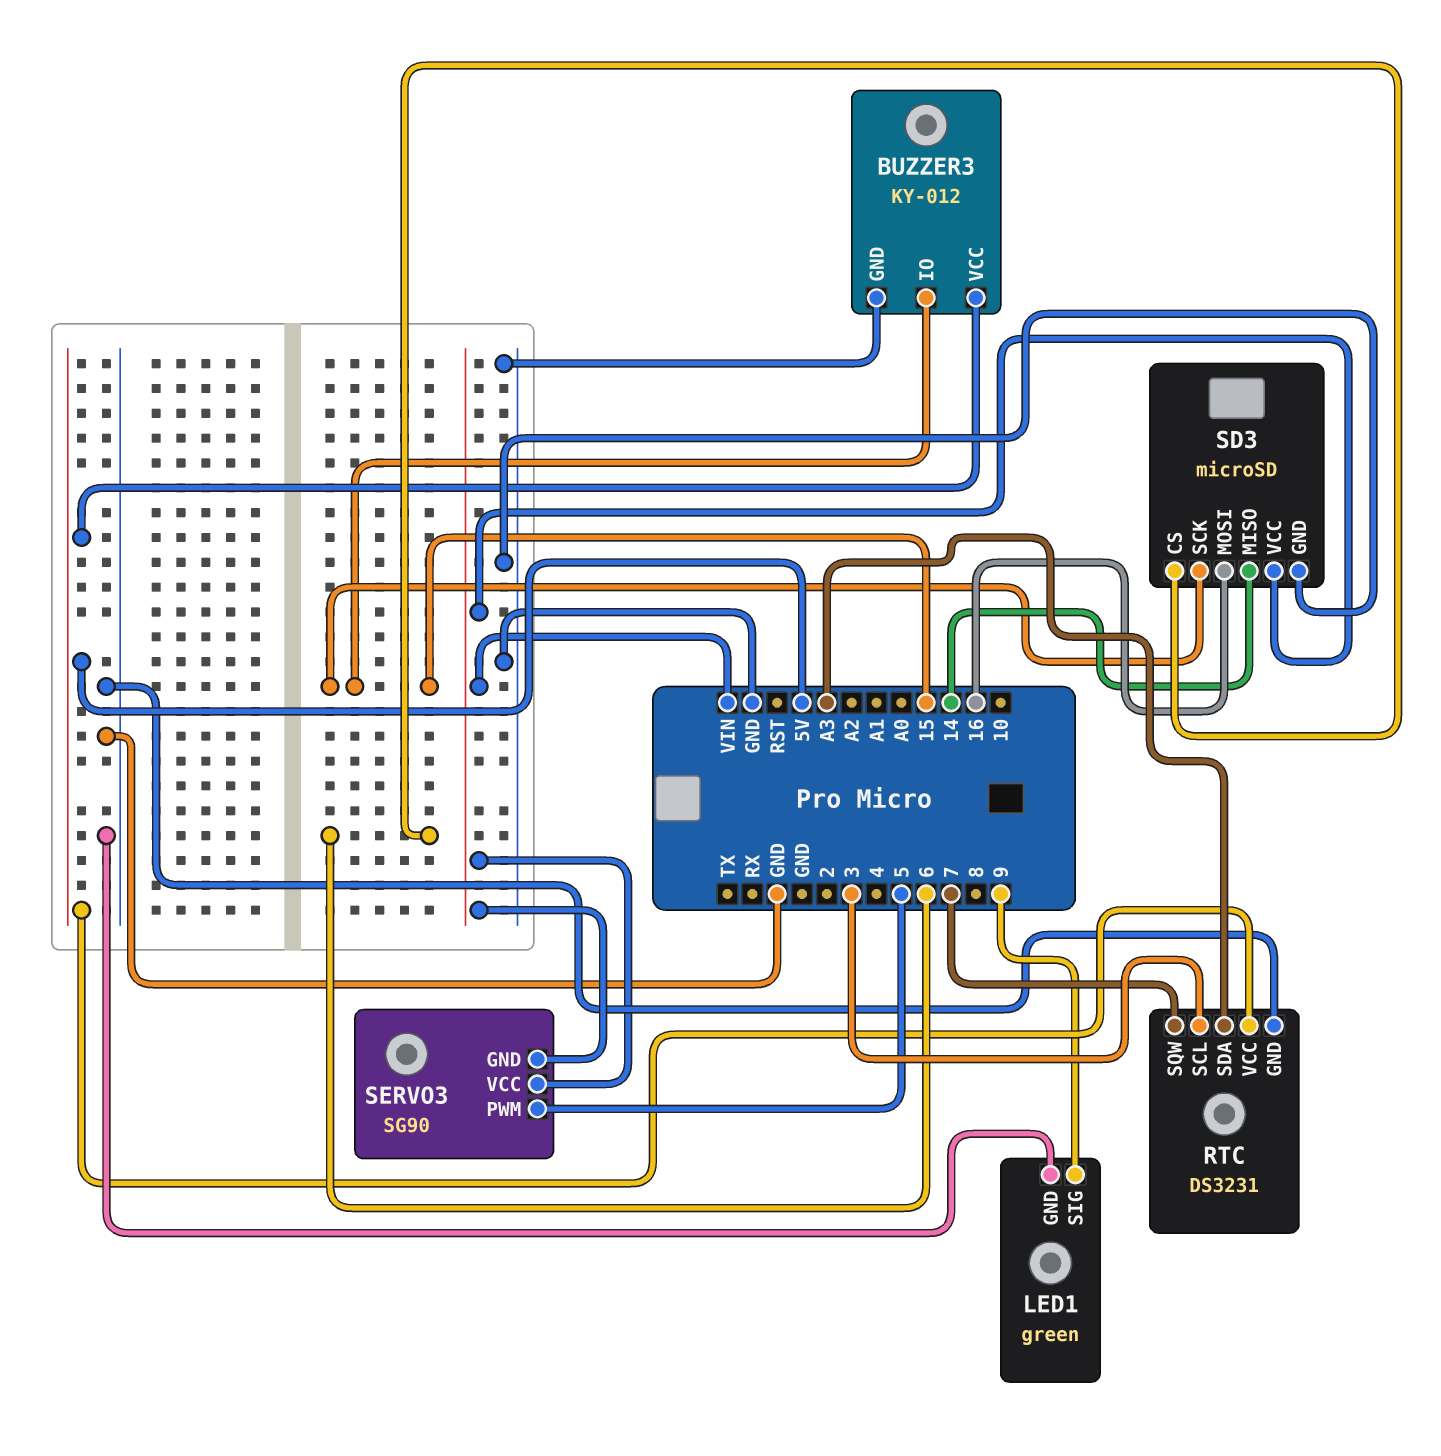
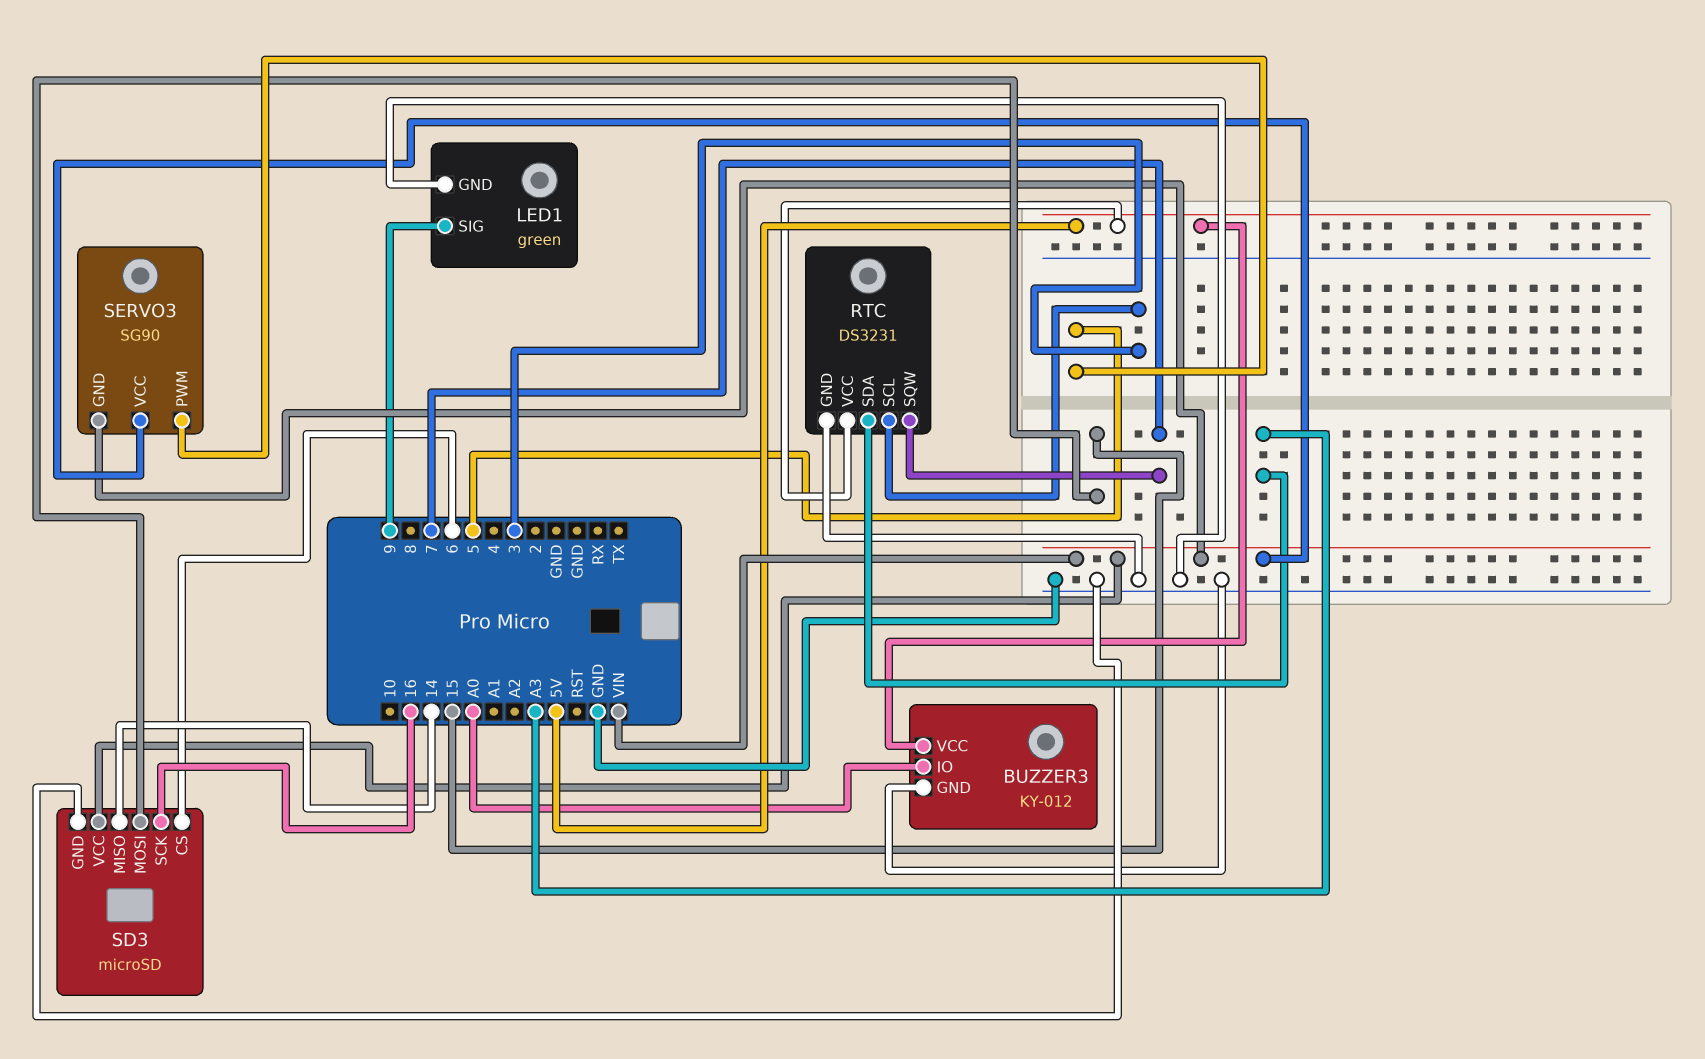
BUZZER3 pin IO: 15 -> A0
SD3 pin MOSI: 16 -> 15
SD3 pin SCK: 15 -> 16

